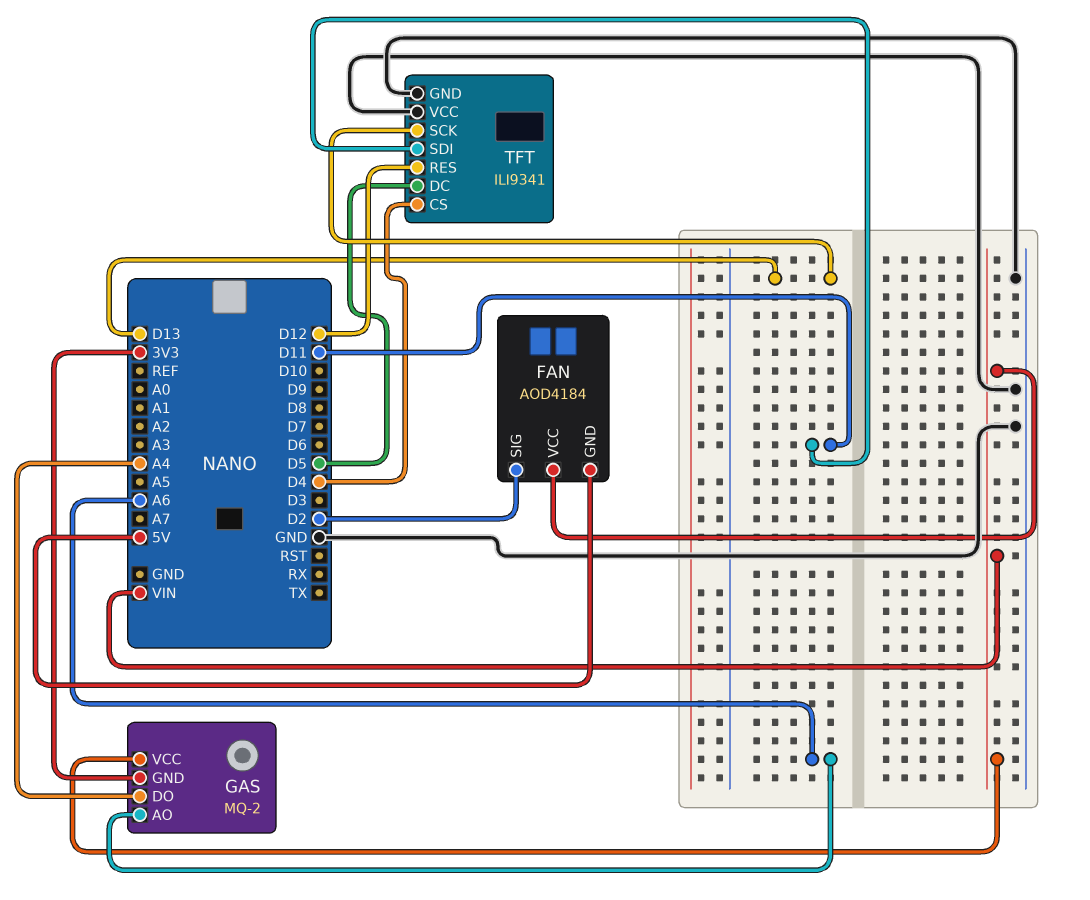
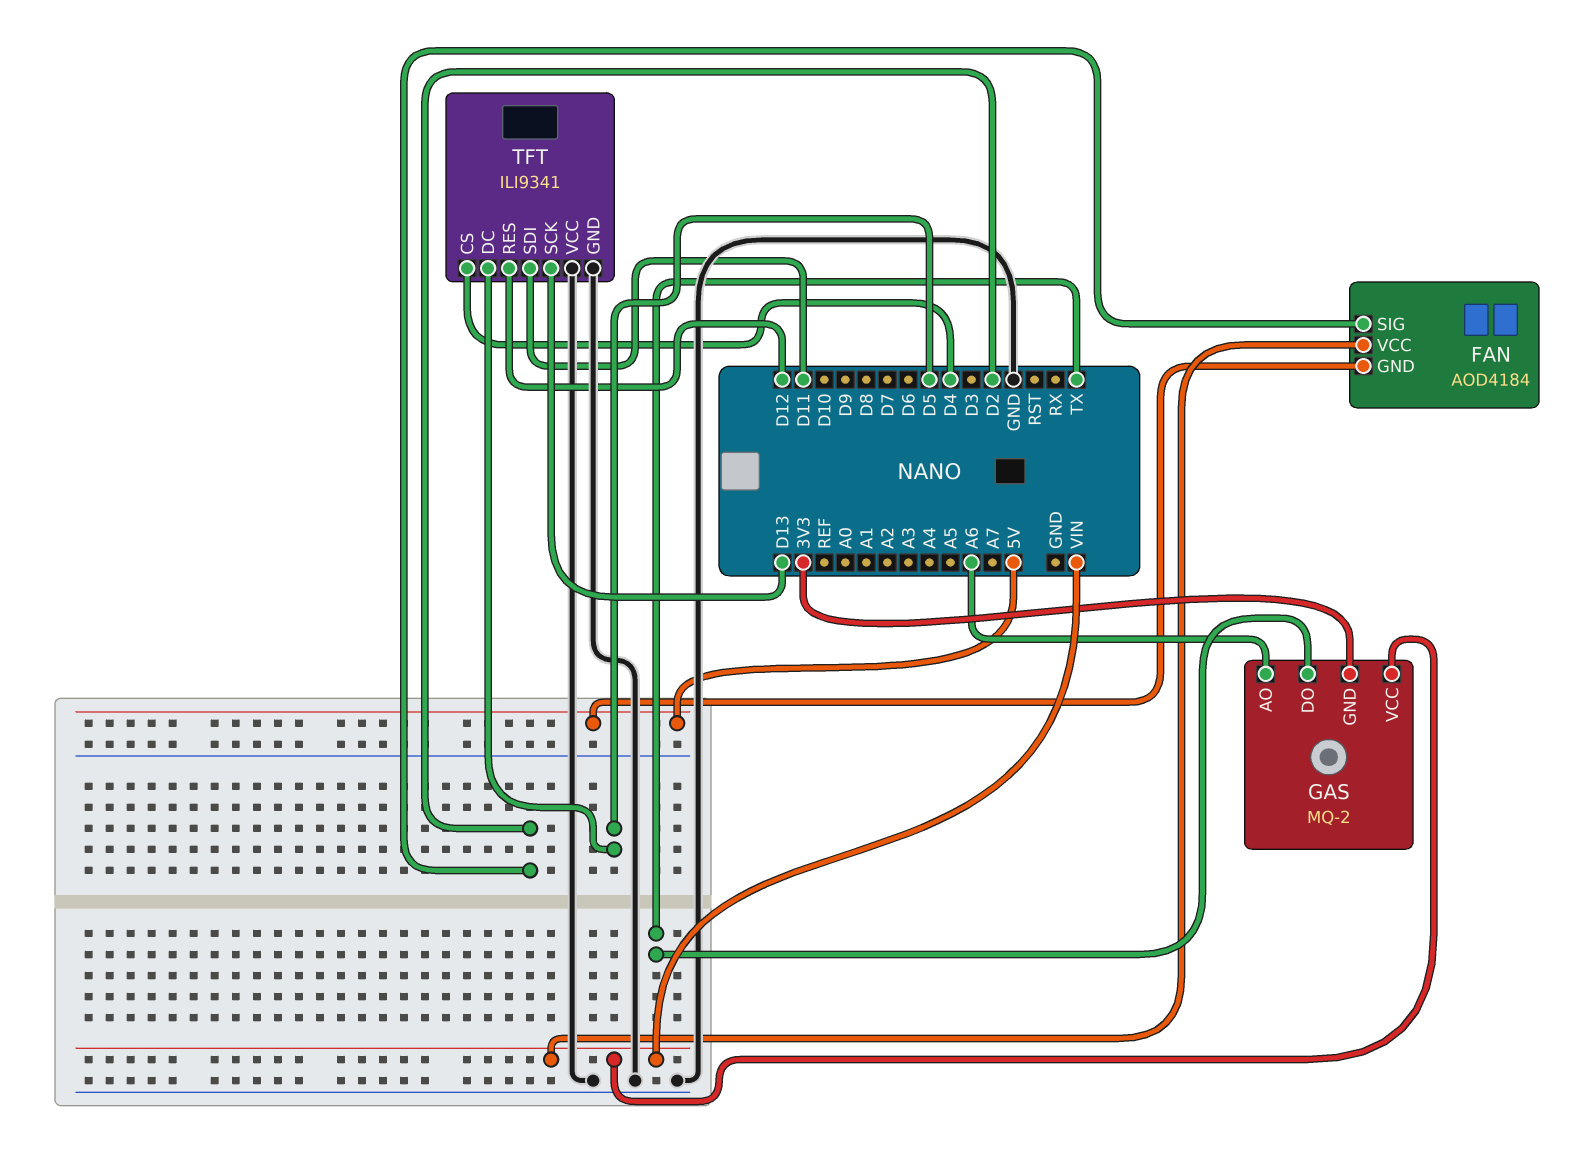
GAS pin DO: A4 -> TX

